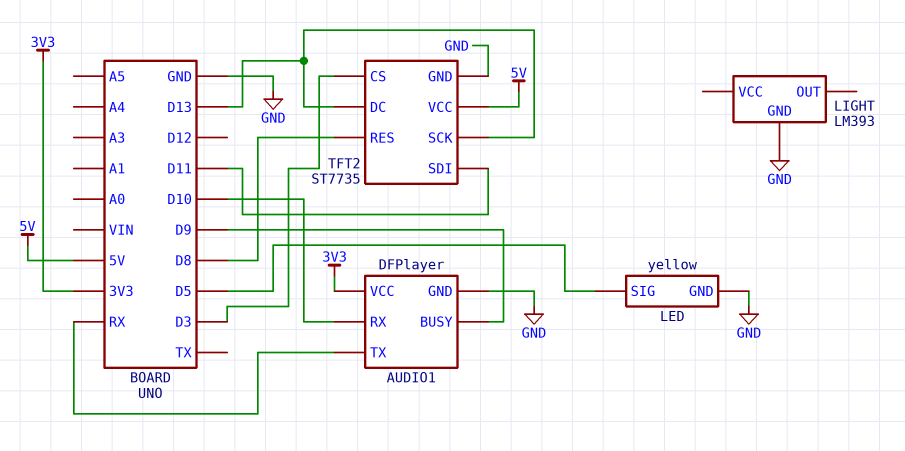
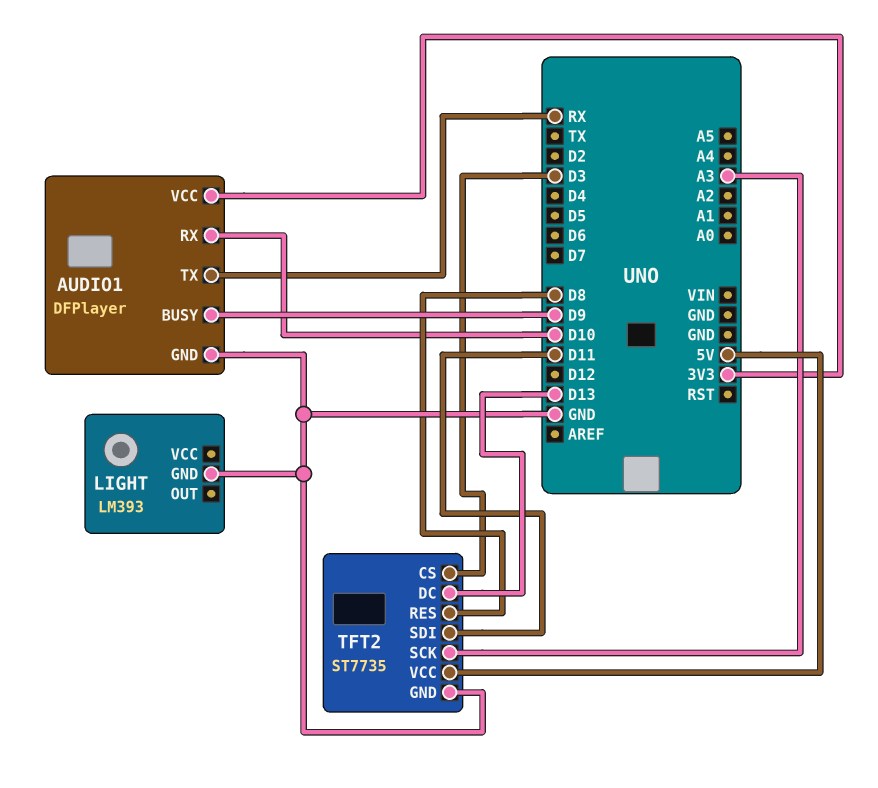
LED: yellow -> none
LED pin GND: GND -> none
LED pin SIG: D5 -> none
TFT2 pin SCK: D13 -> A3

